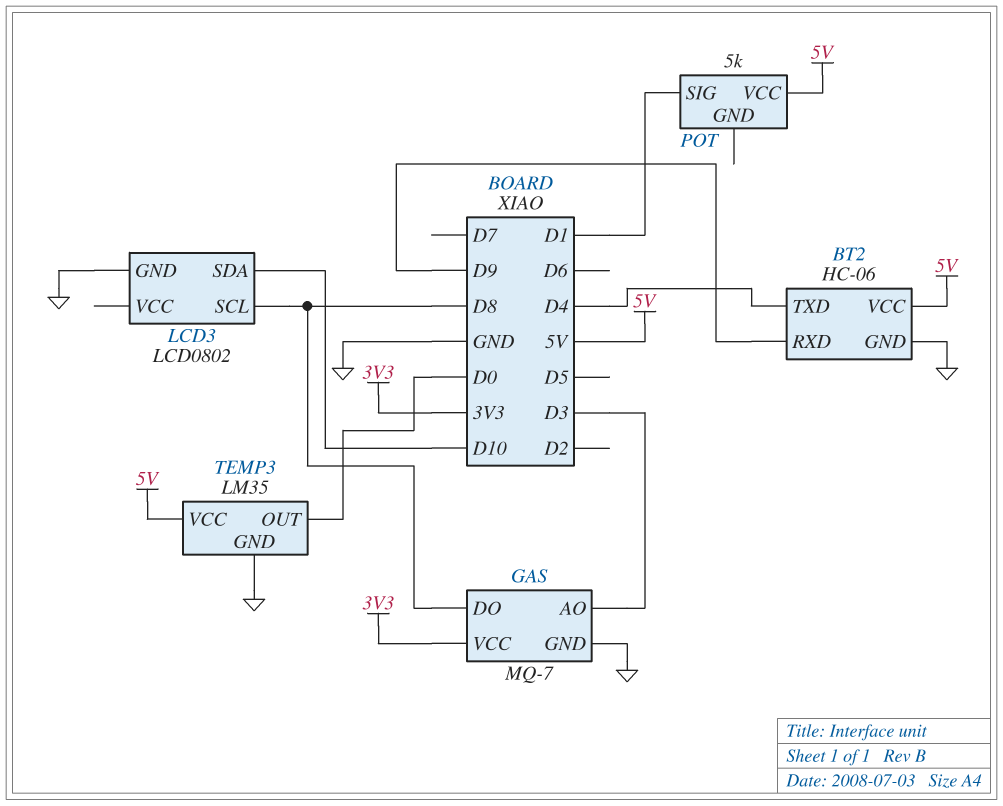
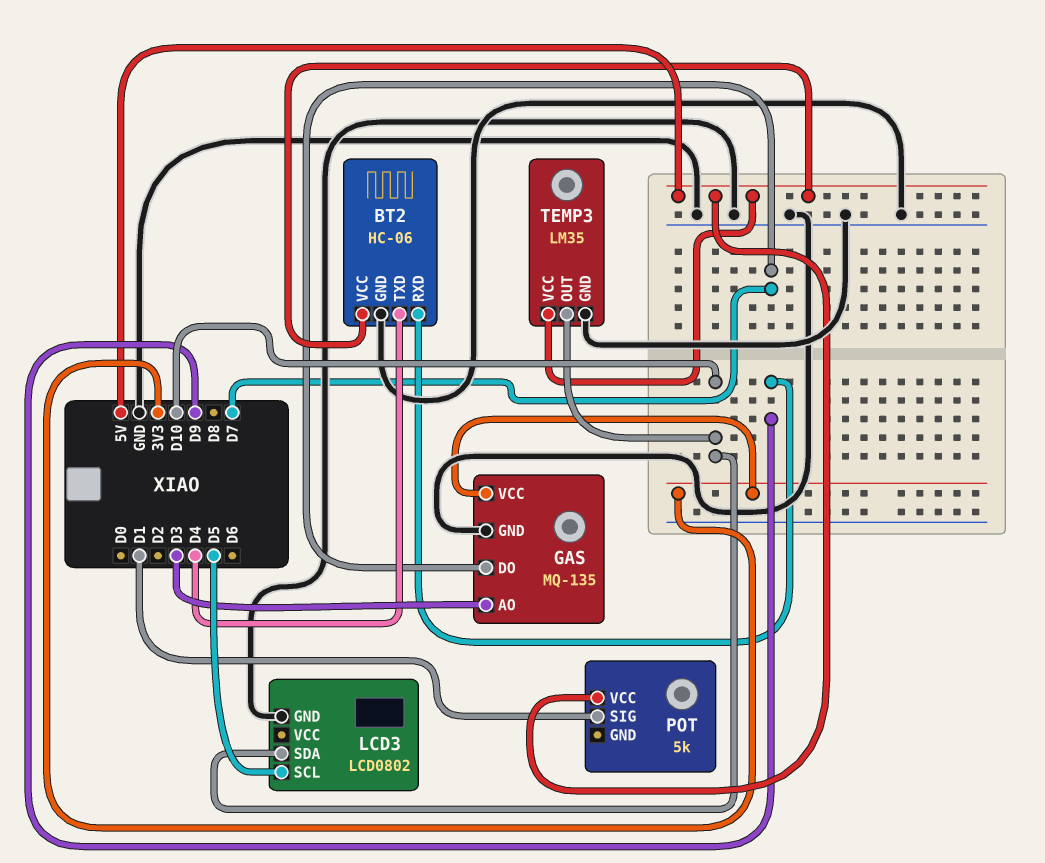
GAS: MQ-7 -> MQ-135
GAS pin DO: D8 -> D7
LCD3 pin SCL: D8 -> D5
TEMP3 pin OUT: D0 -> D10

